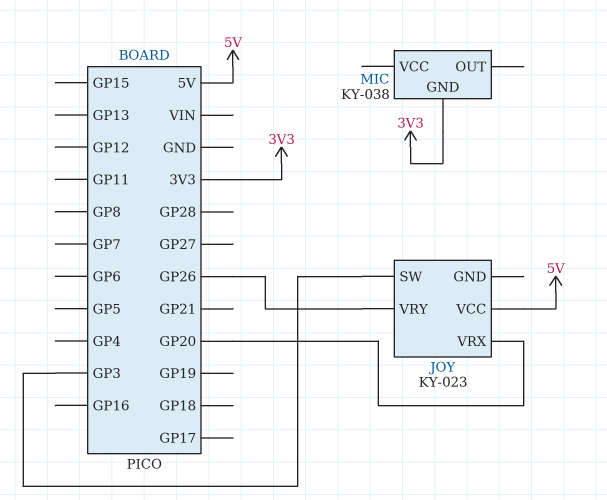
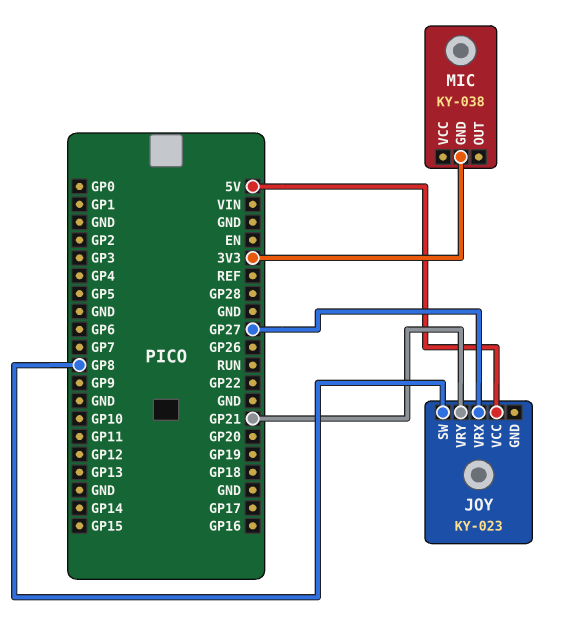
JOY pin SW: GP3 -> GP8
JOY pin VRX: GP20 -> GP27
JOY pin VRY: GP26 -> GP21

